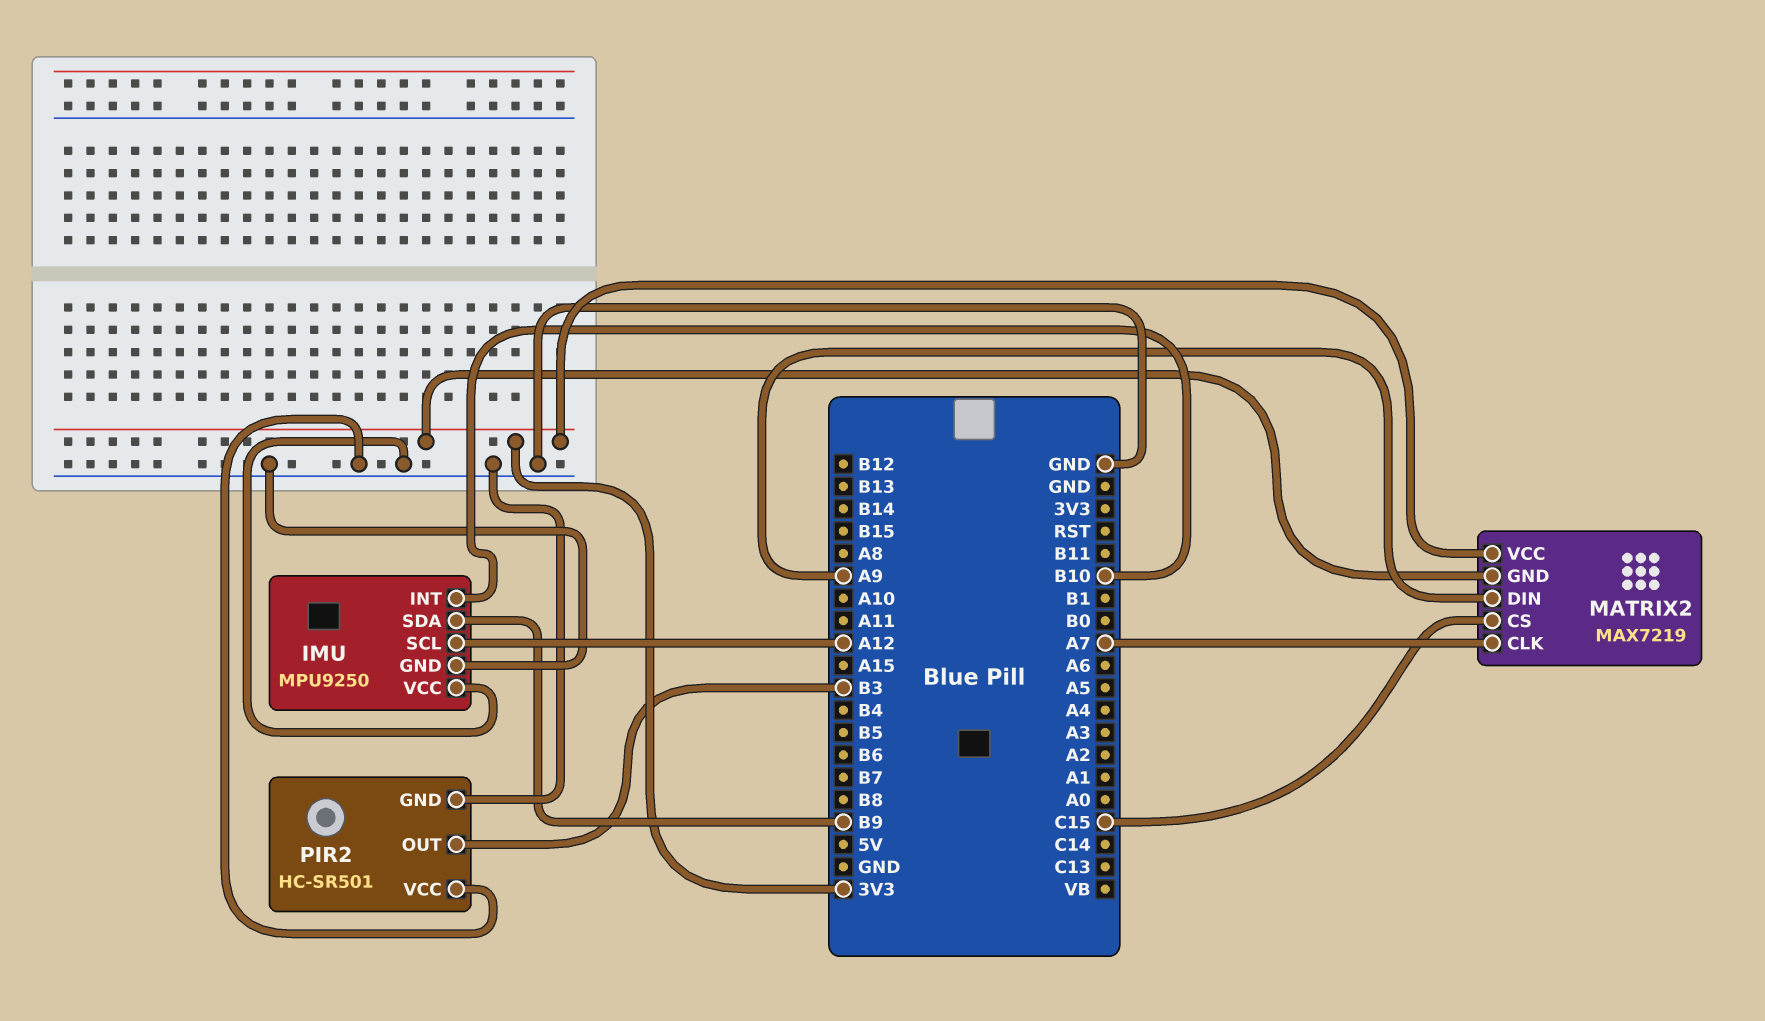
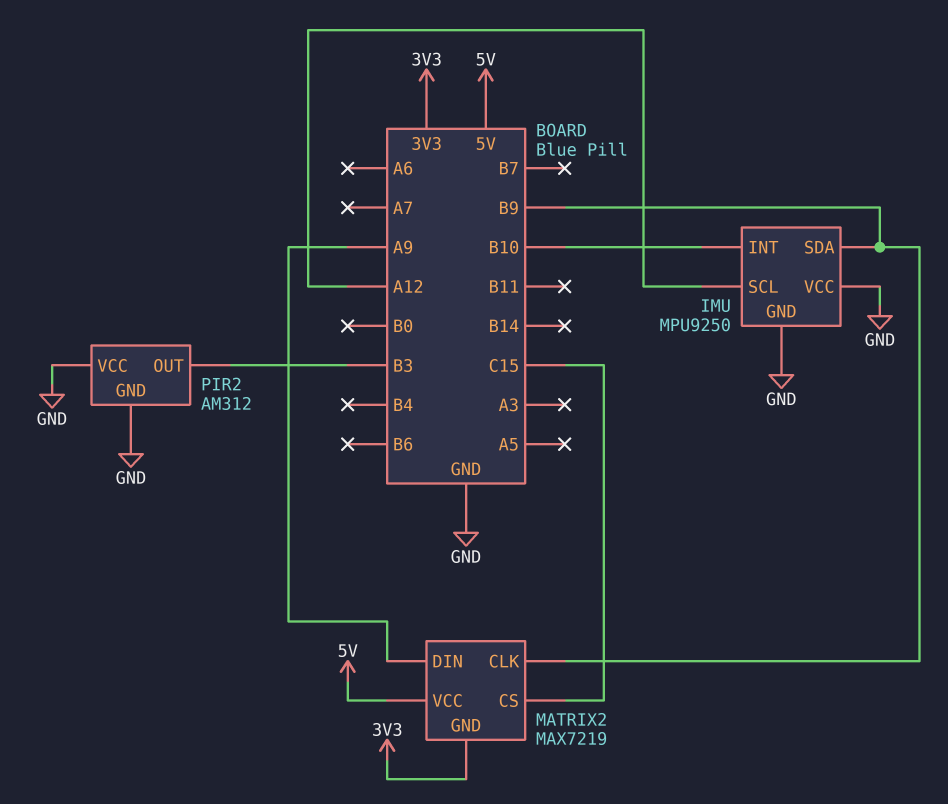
MATRIX2 pin CLK: A7 -> B9
MATRIX2 pin VCC: 3V3 -> 5V
PIR2: HC-SR501 -> AM312

